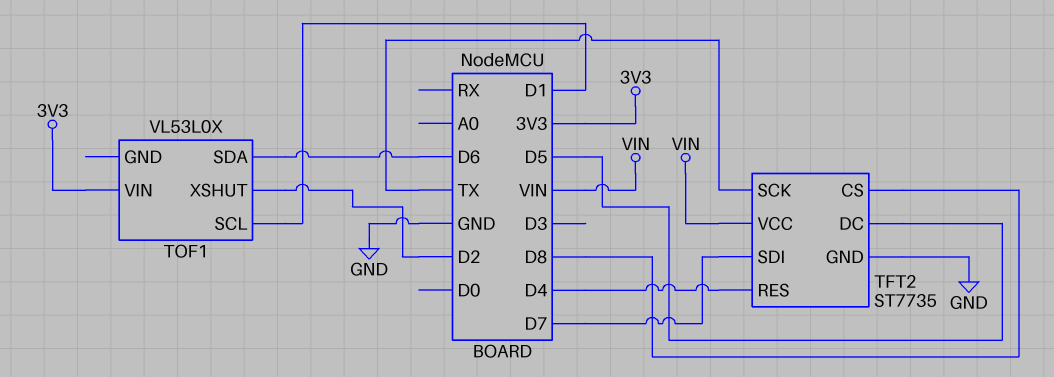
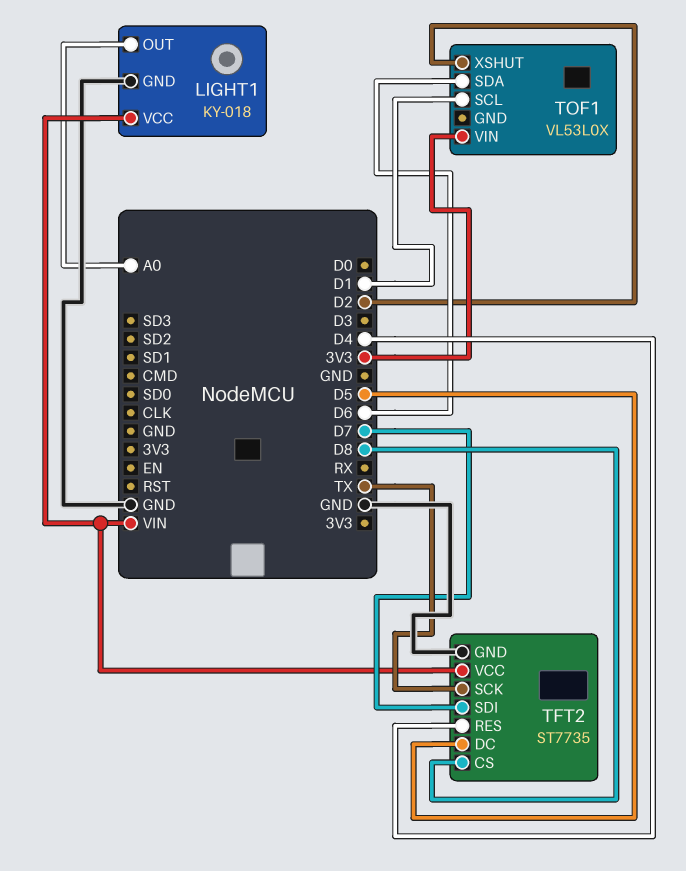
LIGHT1: none -> KY-018
LIGHT1 pin GND: none -> GND
LIGHT1 pin OUT: none -> A0
LIGHT1 pin VCC: none -> VIN

